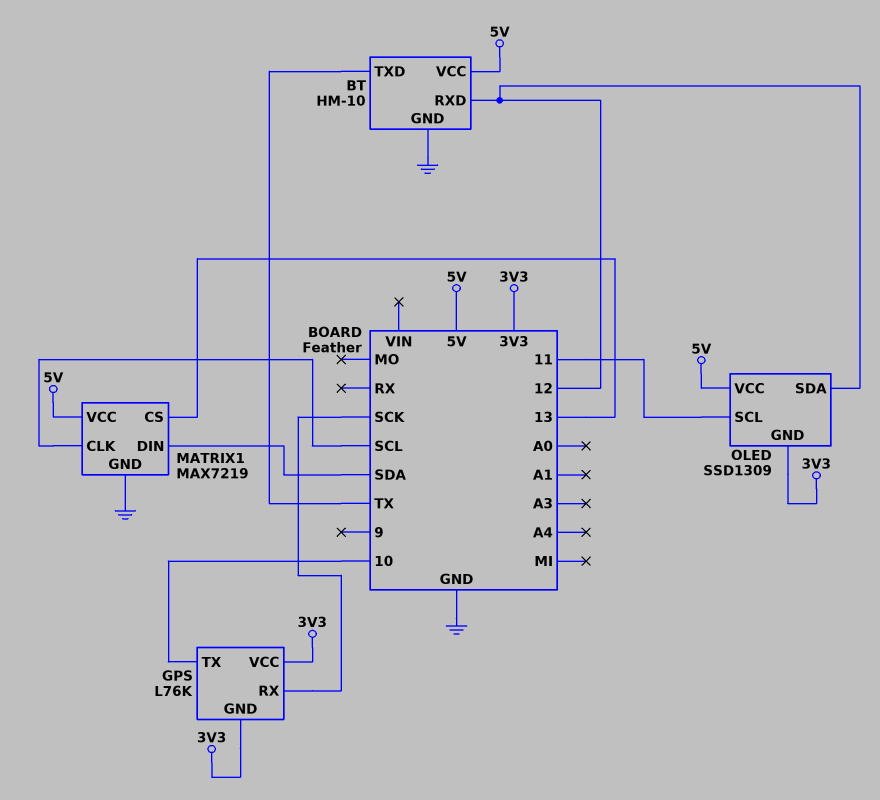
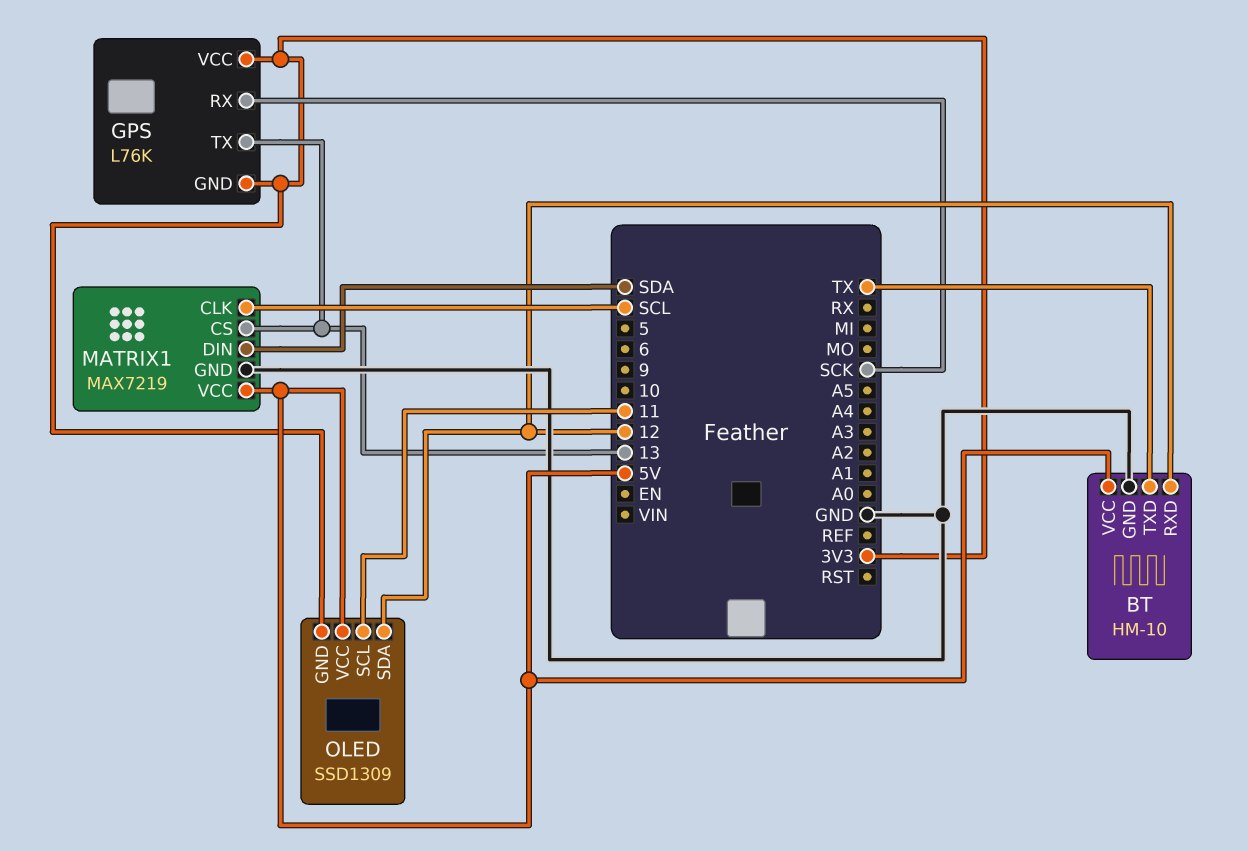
GPS pin TX: 10 -> 13

